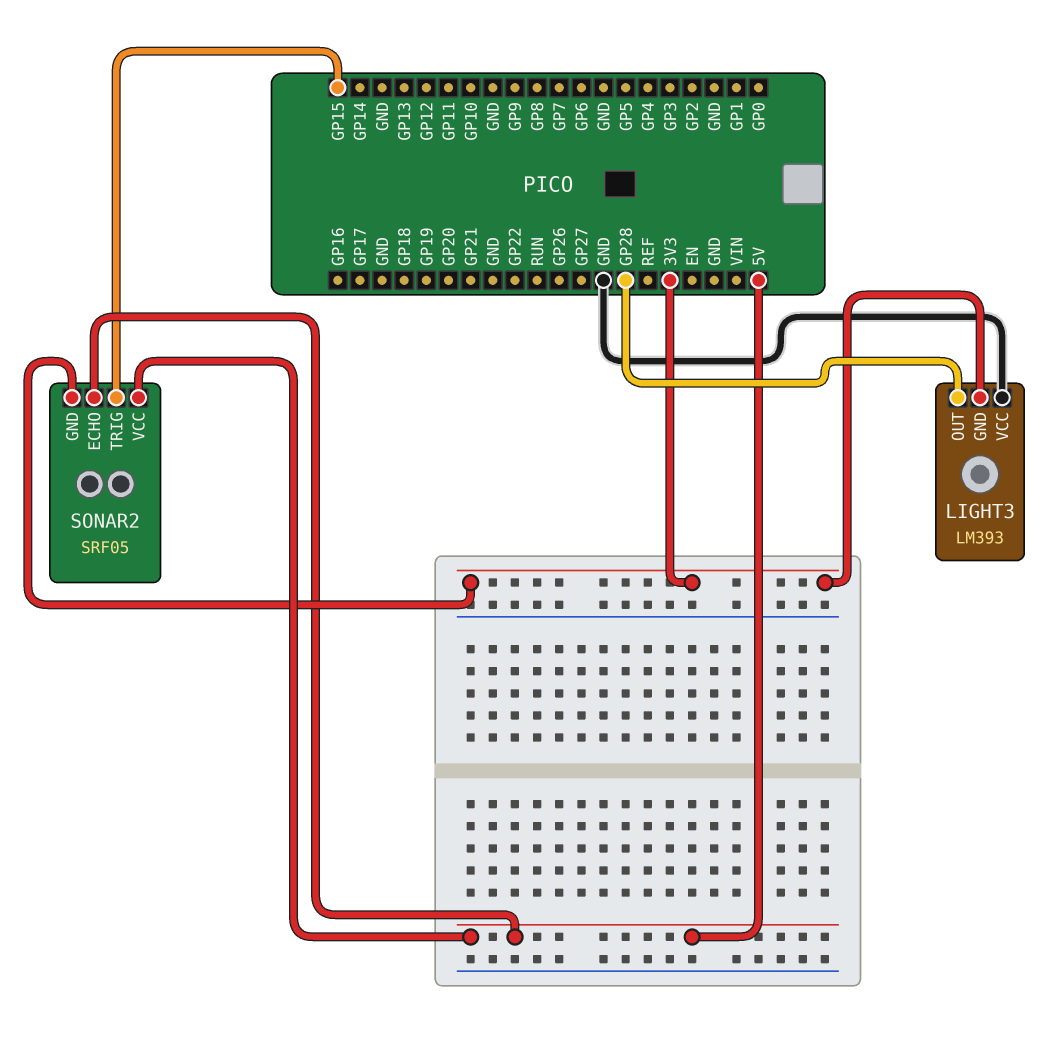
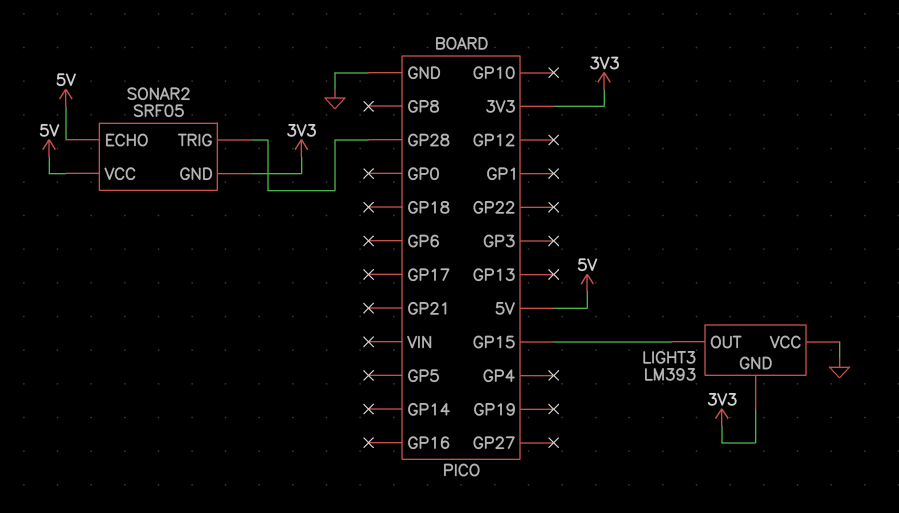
LIGHT3 pin OUT: GP28 -> GP15
SONAR2 pin TRIG: GP15 -> GP28

